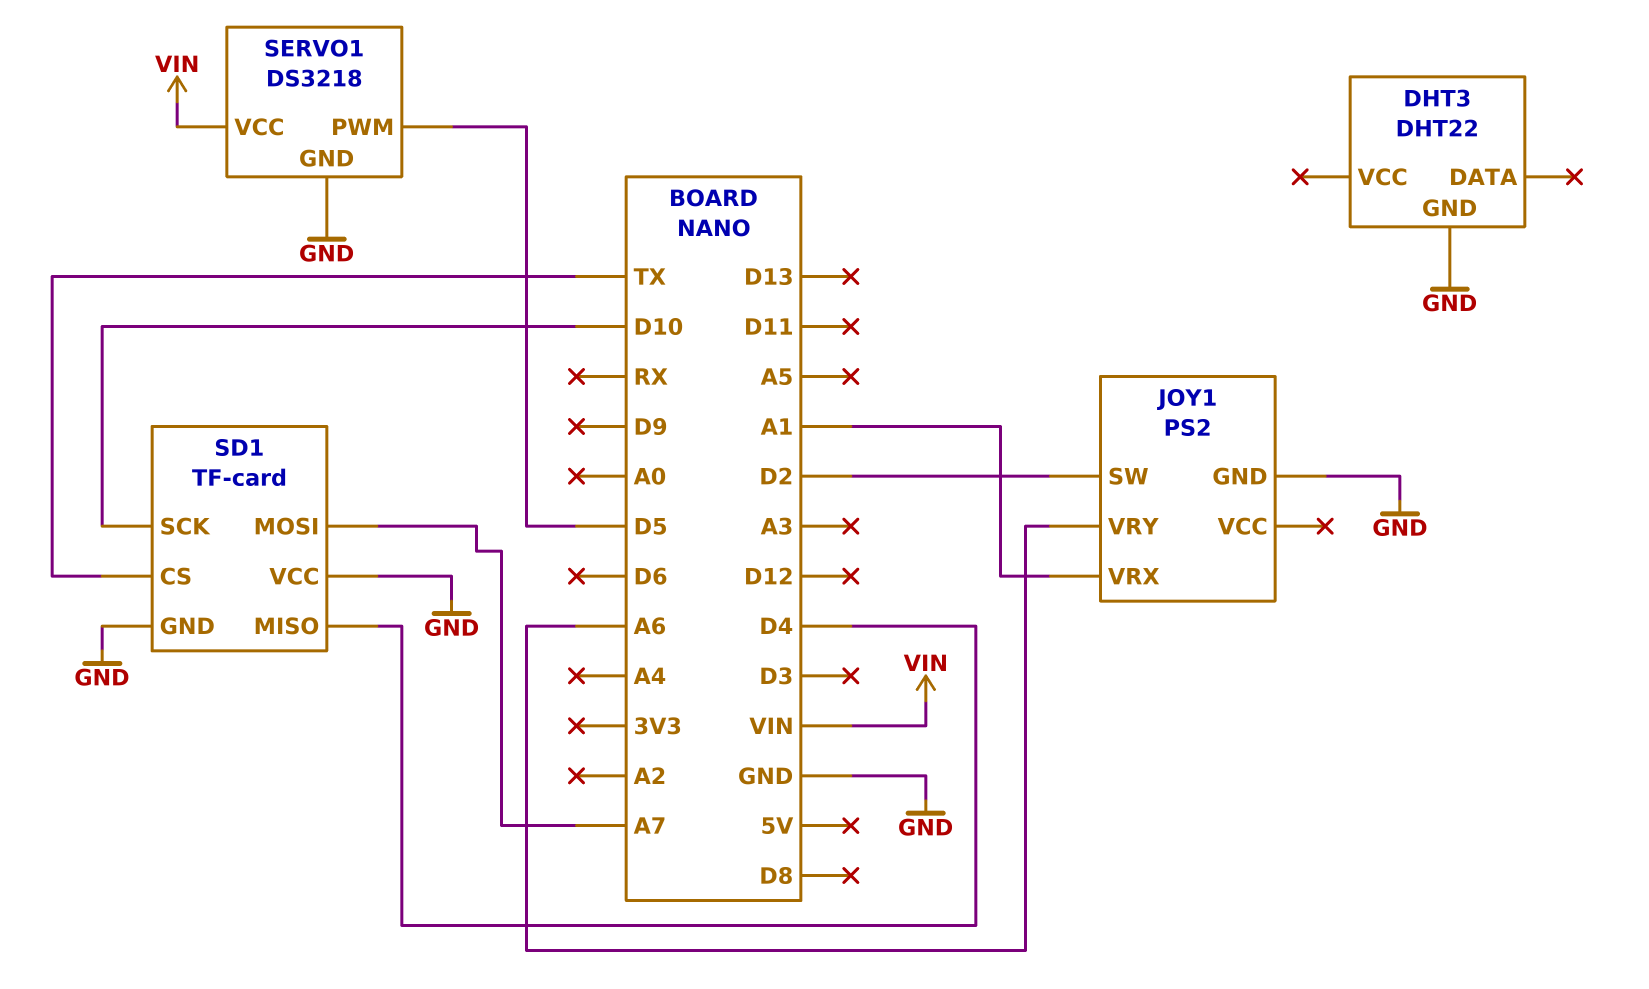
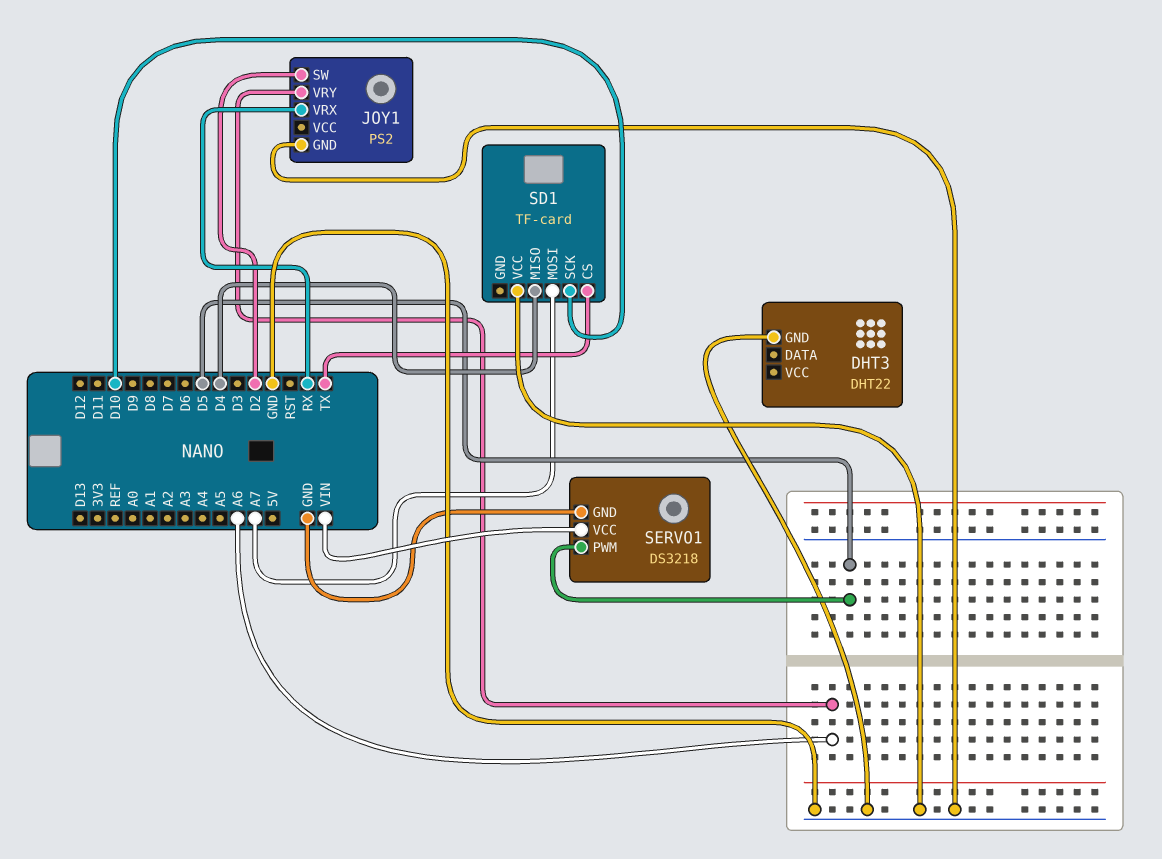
JOY1 pin VRX: A1 -> RX
SD1 pin GND: GND -> none

